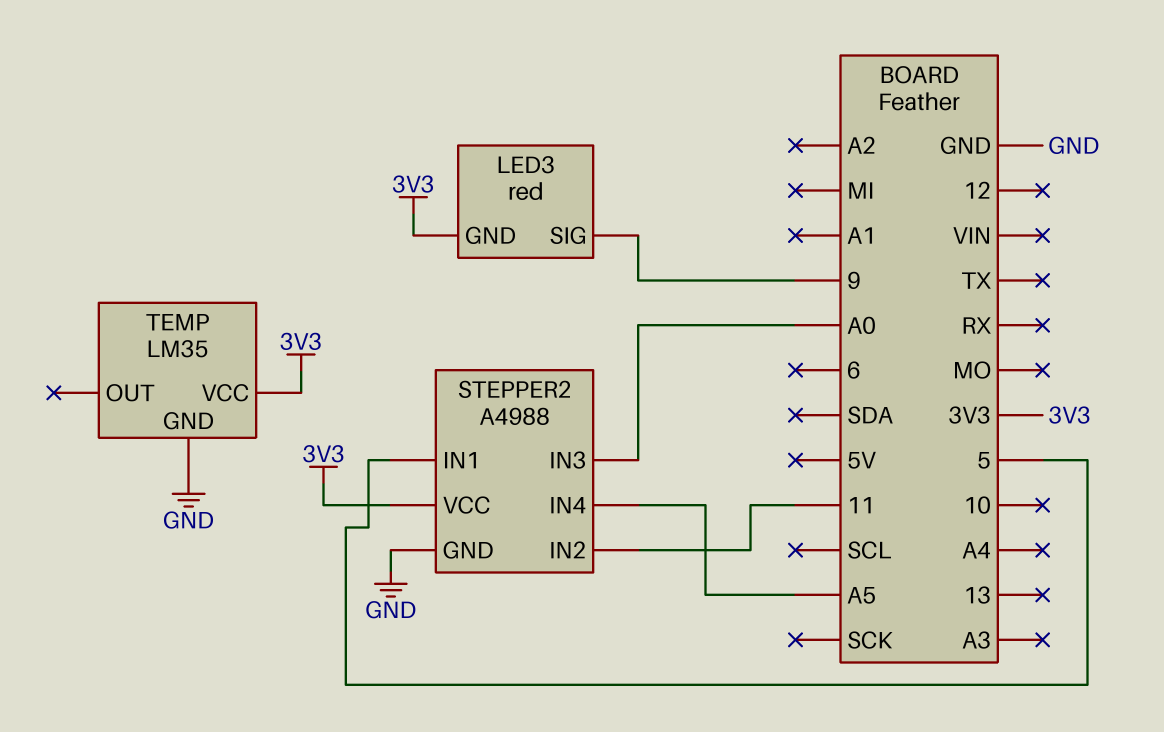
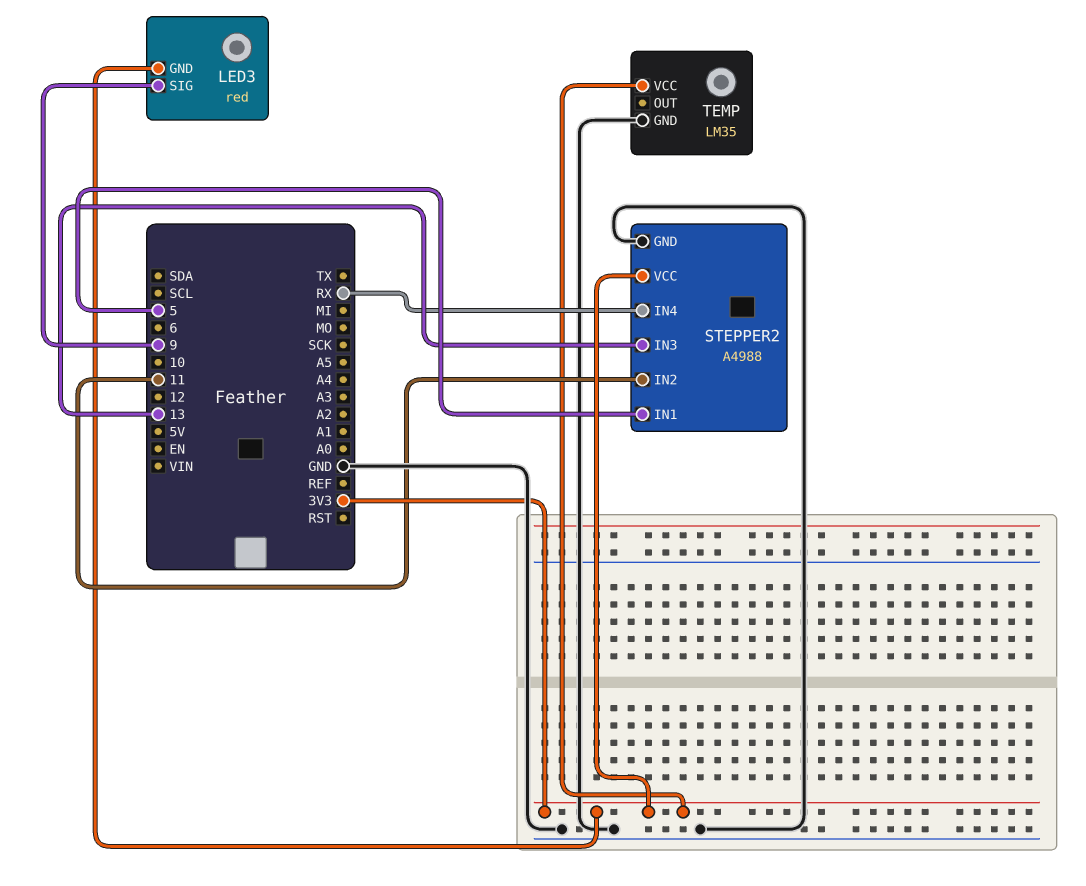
STEPPER2 pin IN3: A0 -> 13
STEPPER2 pin IN4: A5 -> RX

